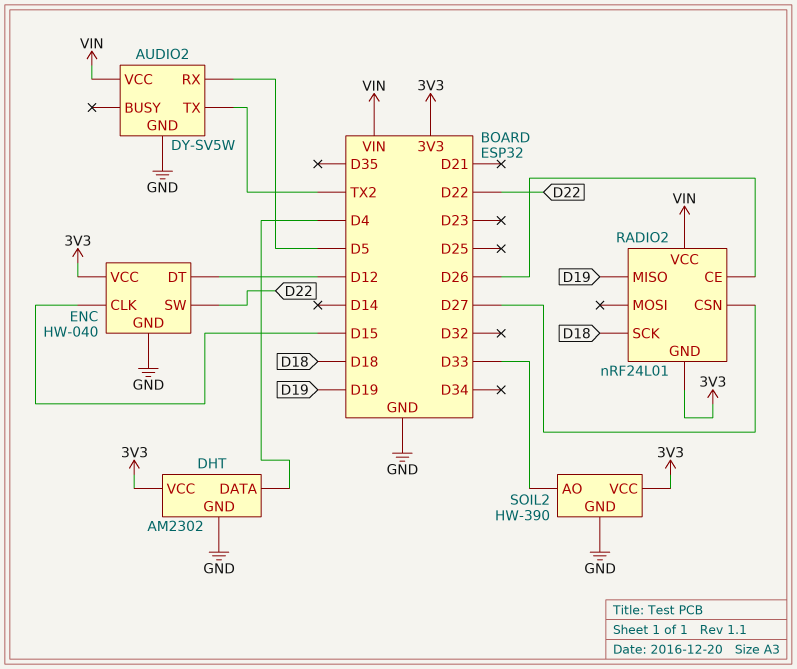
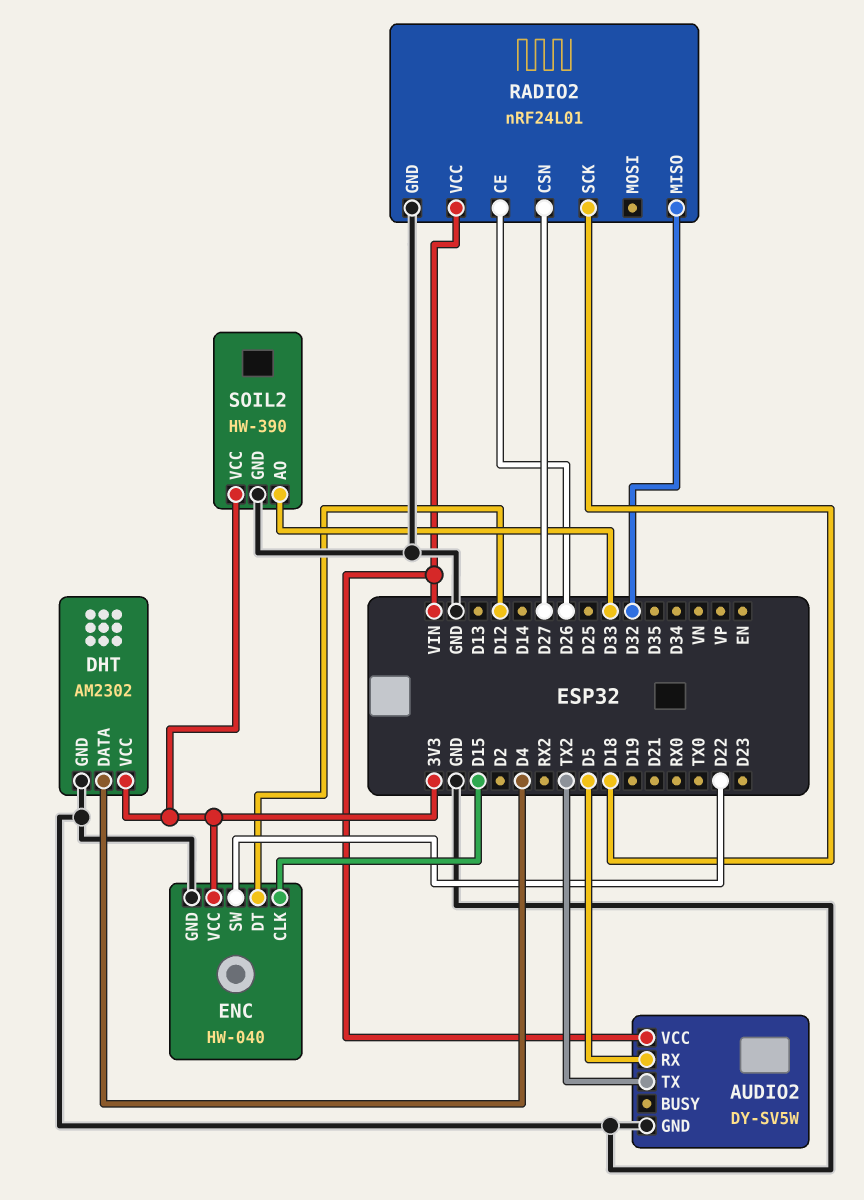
RADIO2 pin GND: 3V3 -> GND
RADIO2 pin MISO: D19 -> D32

